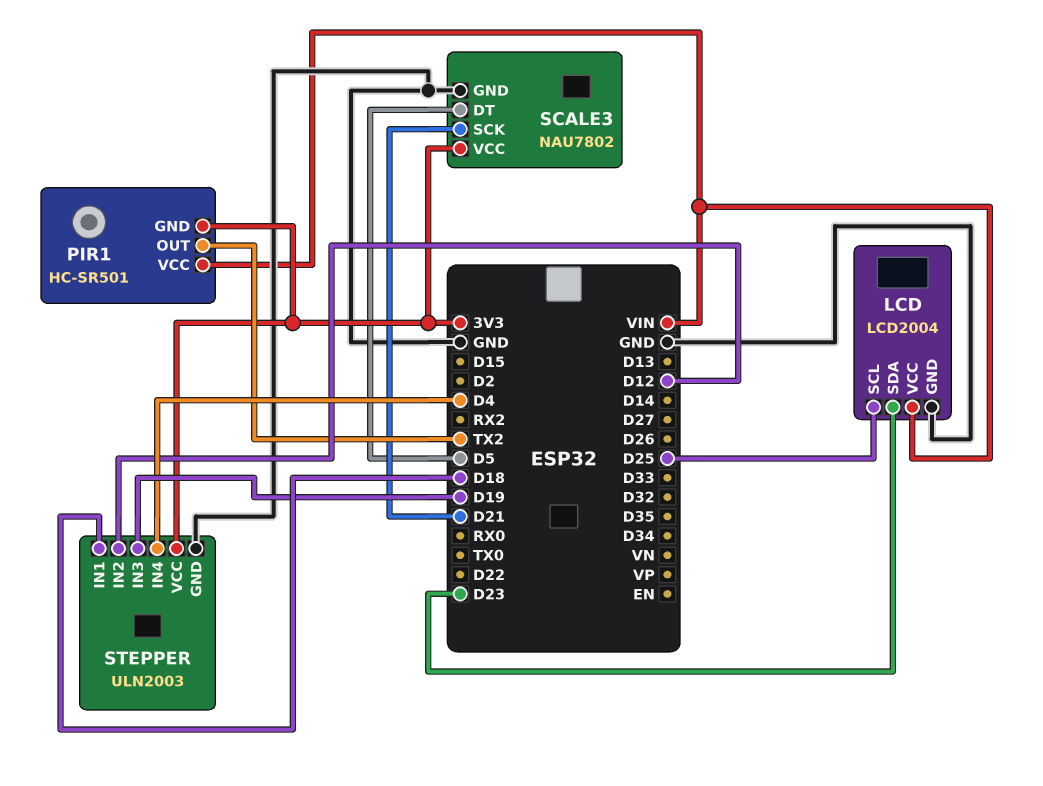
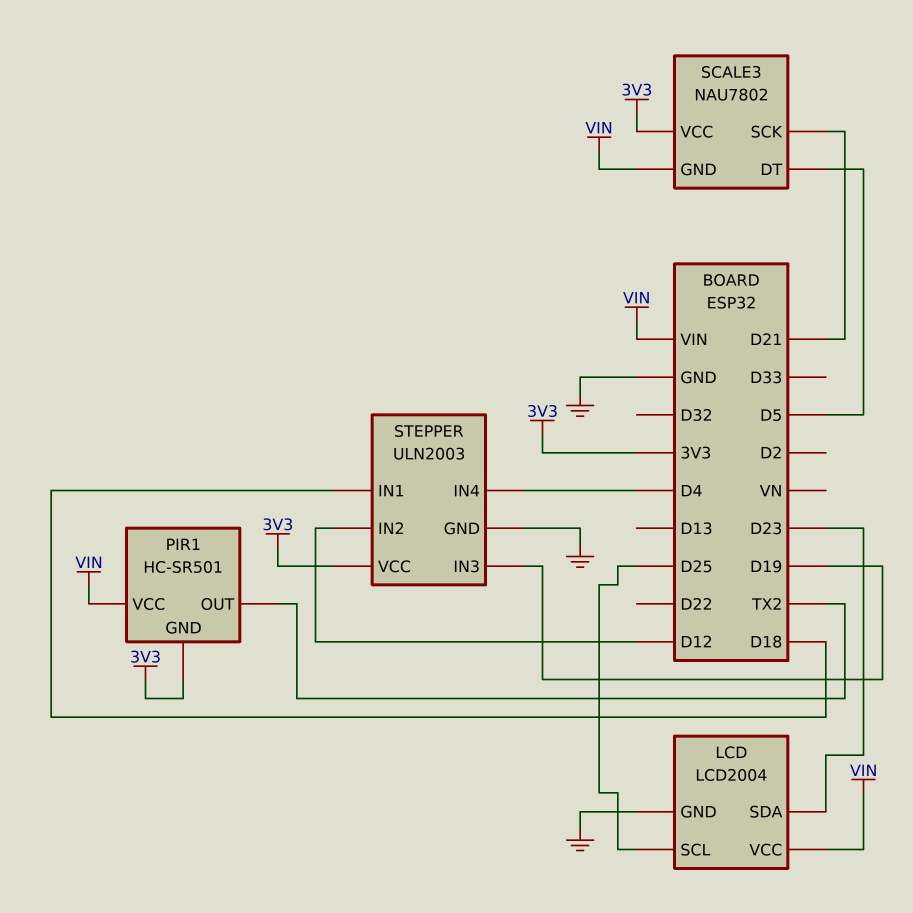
SCALE3 pin GND: GND -> VIN

